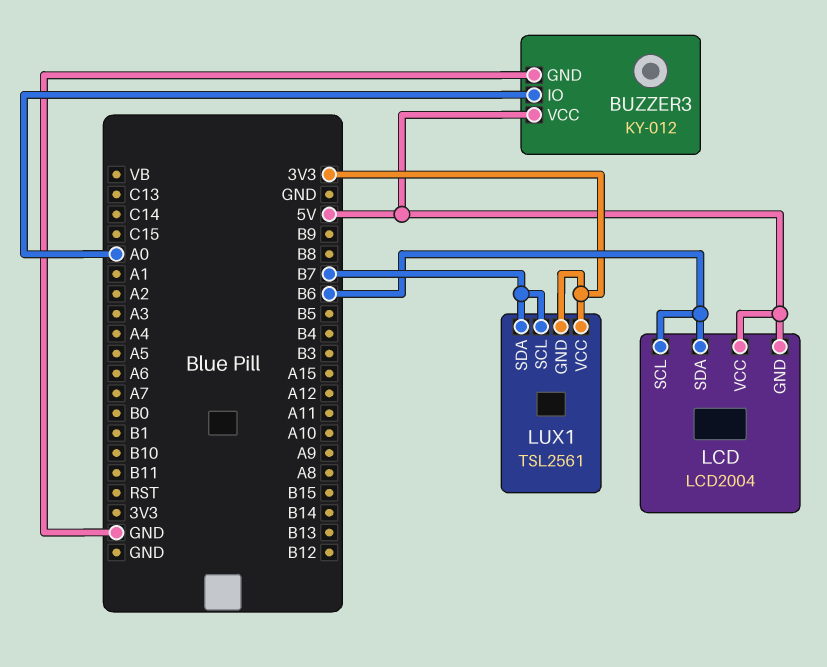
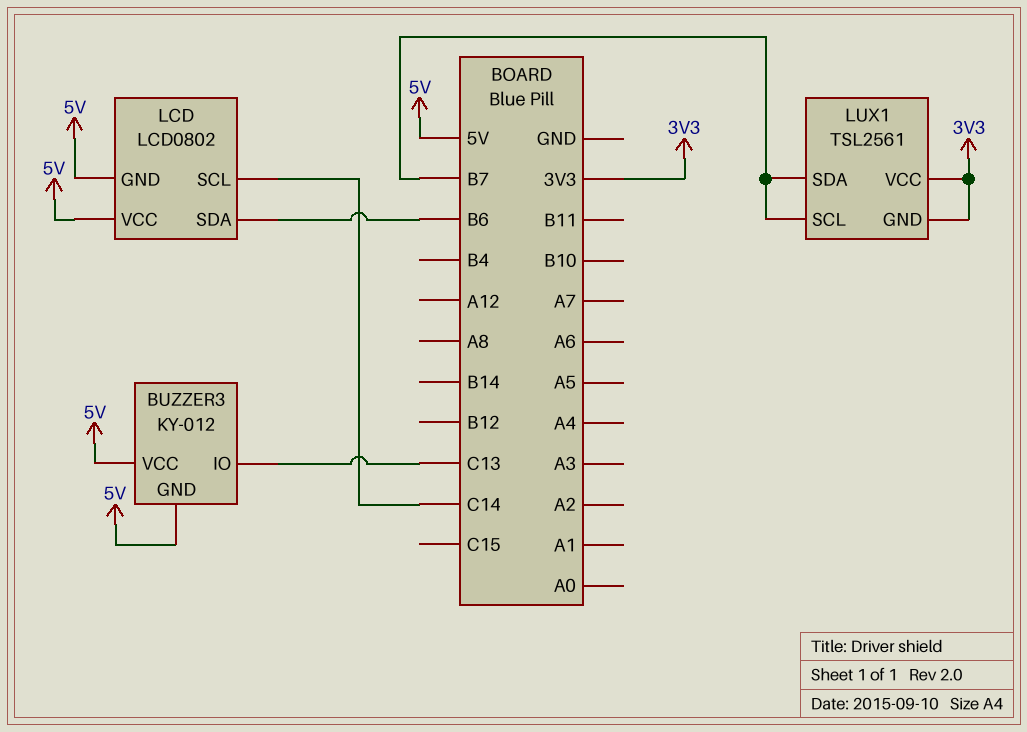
BUZZER3 pin GND: GND -> 5V
BUZZER3 pin IO: A0 -> C13
LCD: LCD2004 -> LCD0802
LCD pin SCL: B6 -> C14

